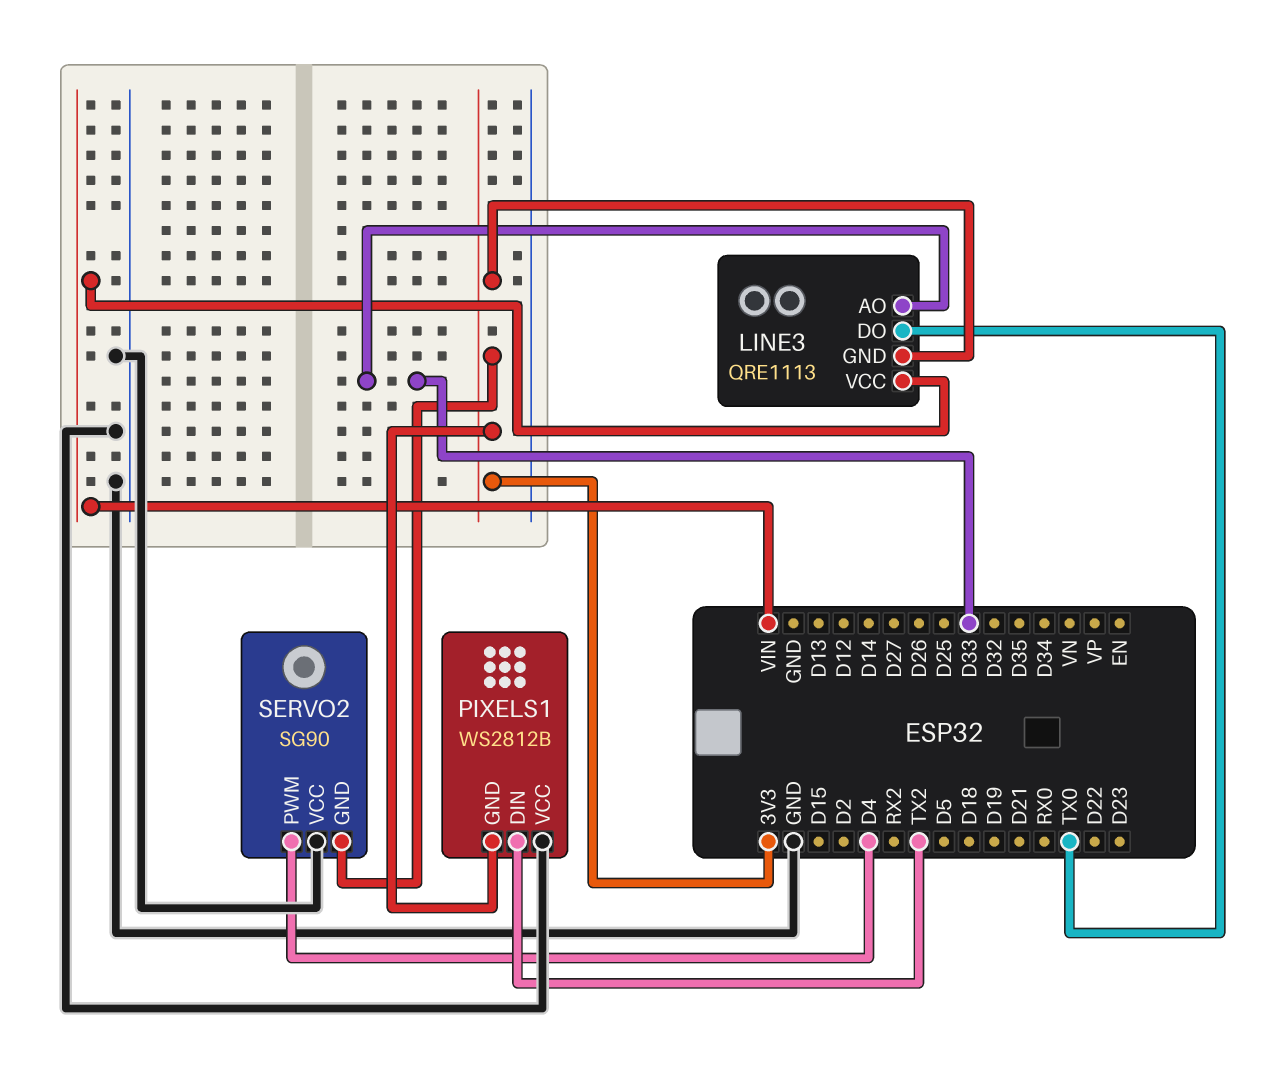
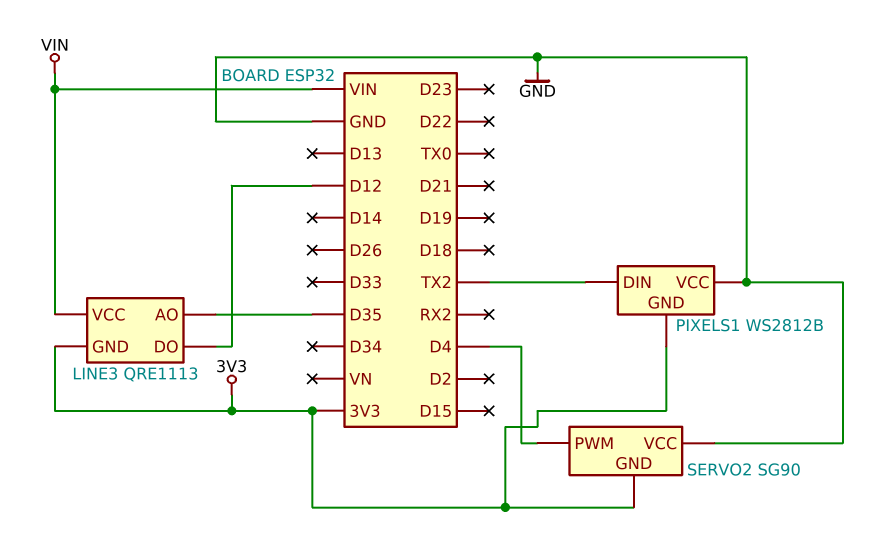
LINE3 pin AO: D33 -> D35
LINE3 pin DO: TX0 -> D12

